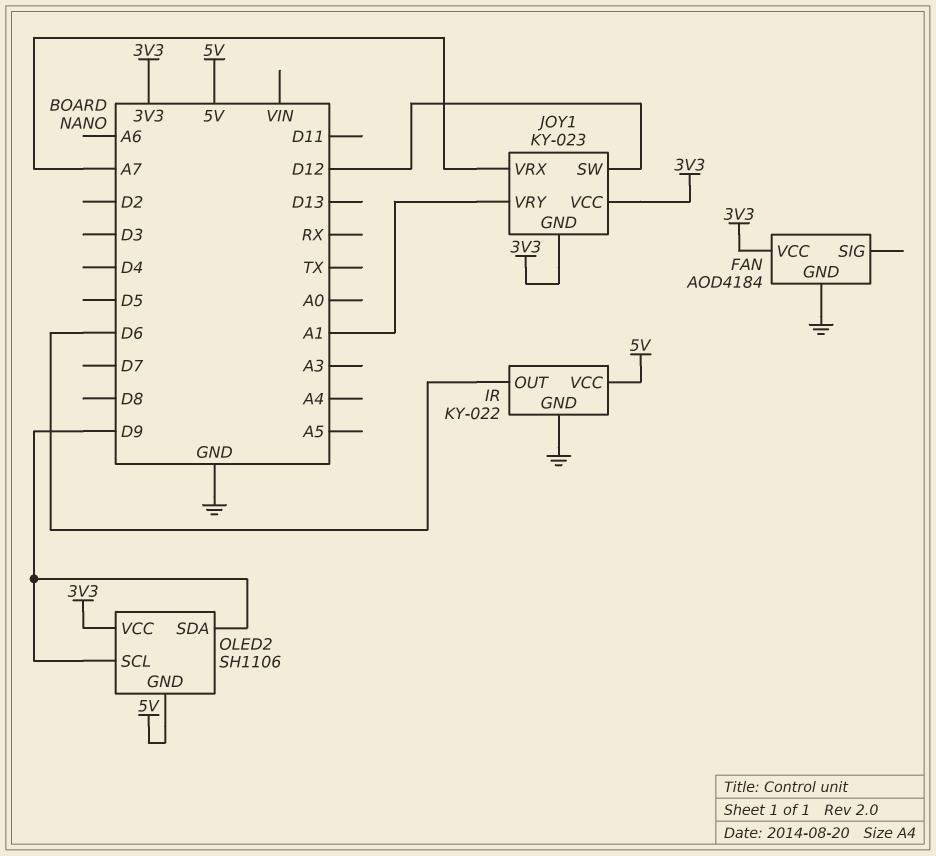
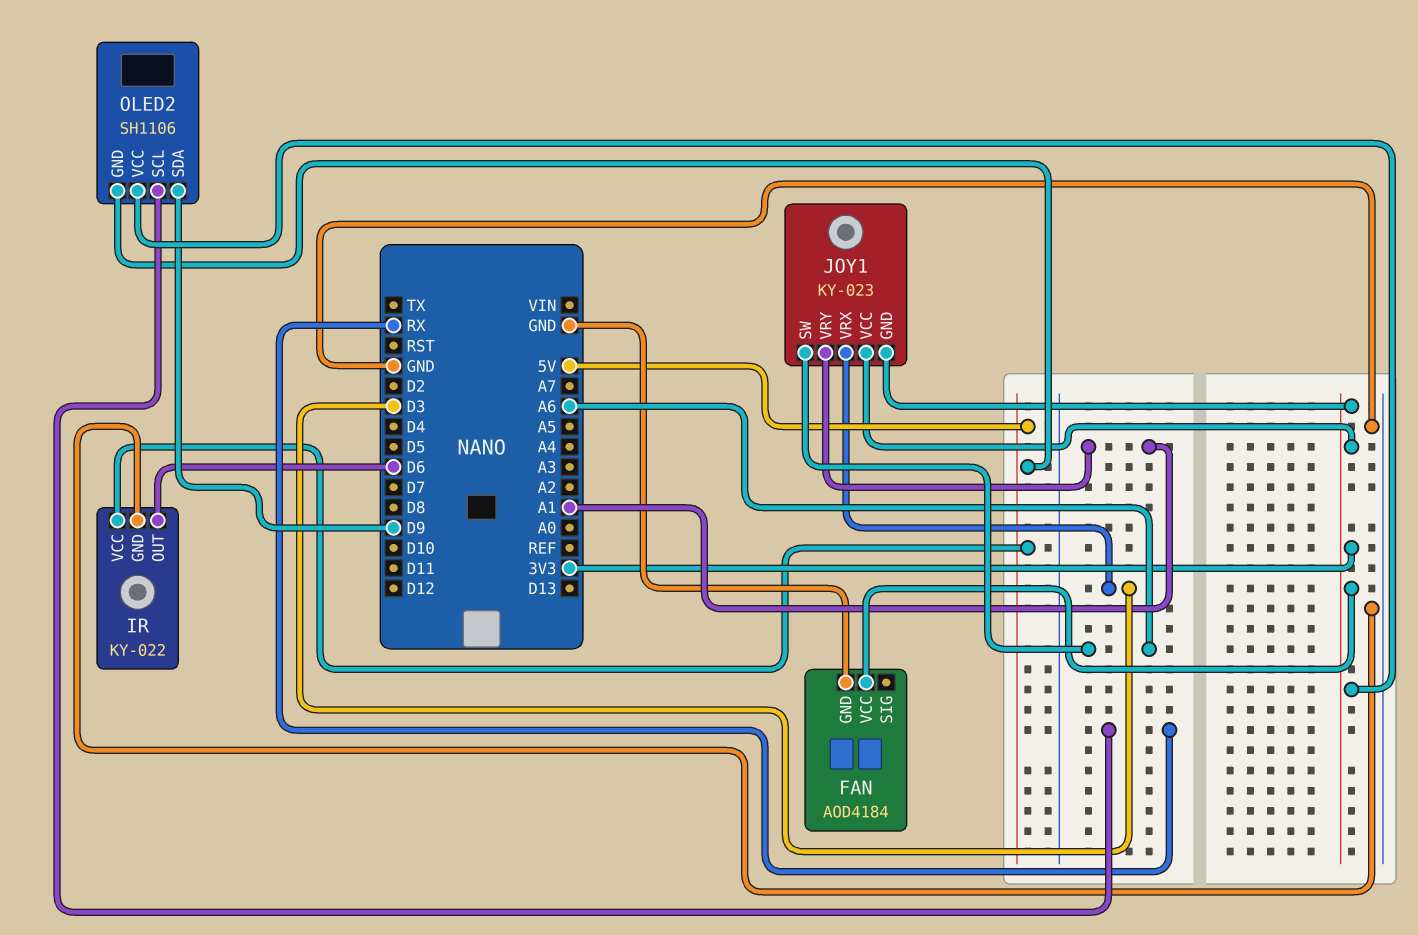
JOY1 pin SW: D12 -> A6
JOY1 pin VRX: A7 -> D3
OLED2 pin SCL: D9 -> RX

